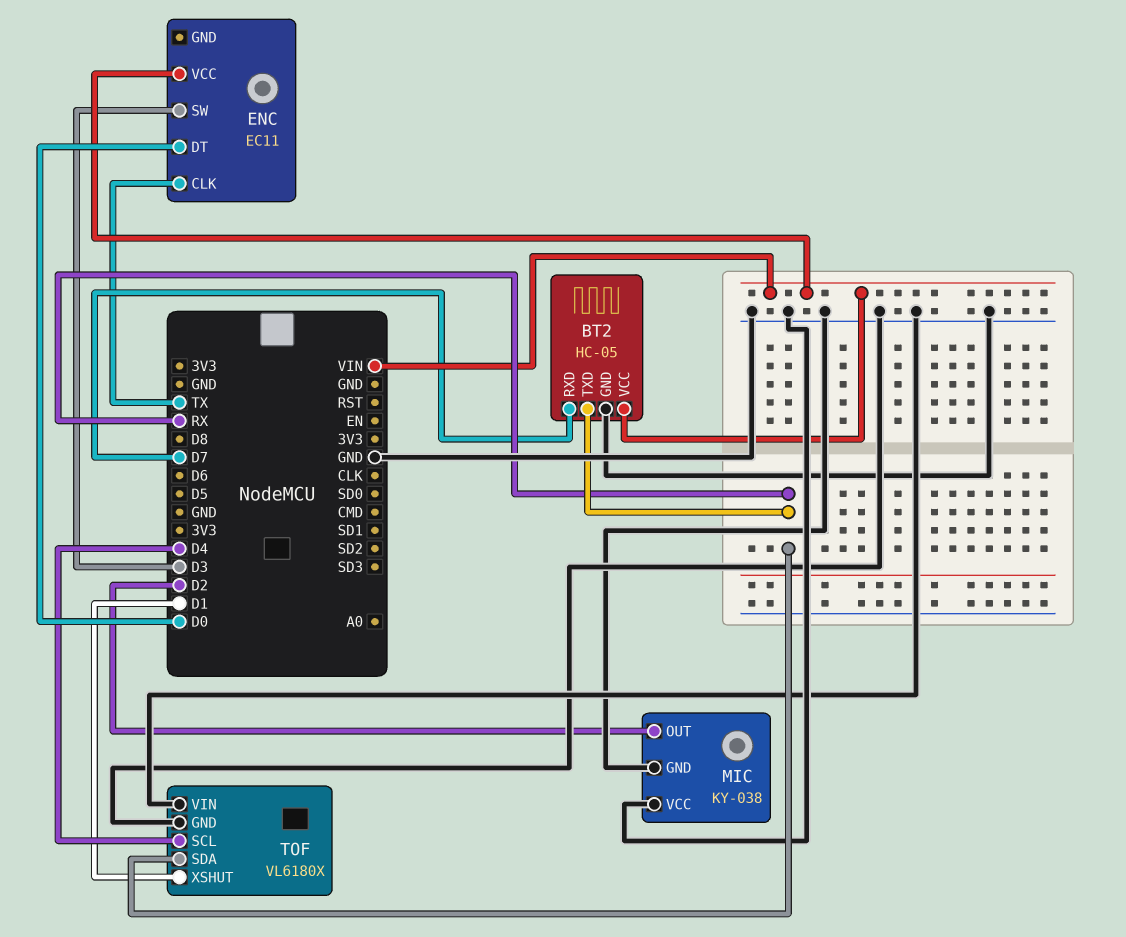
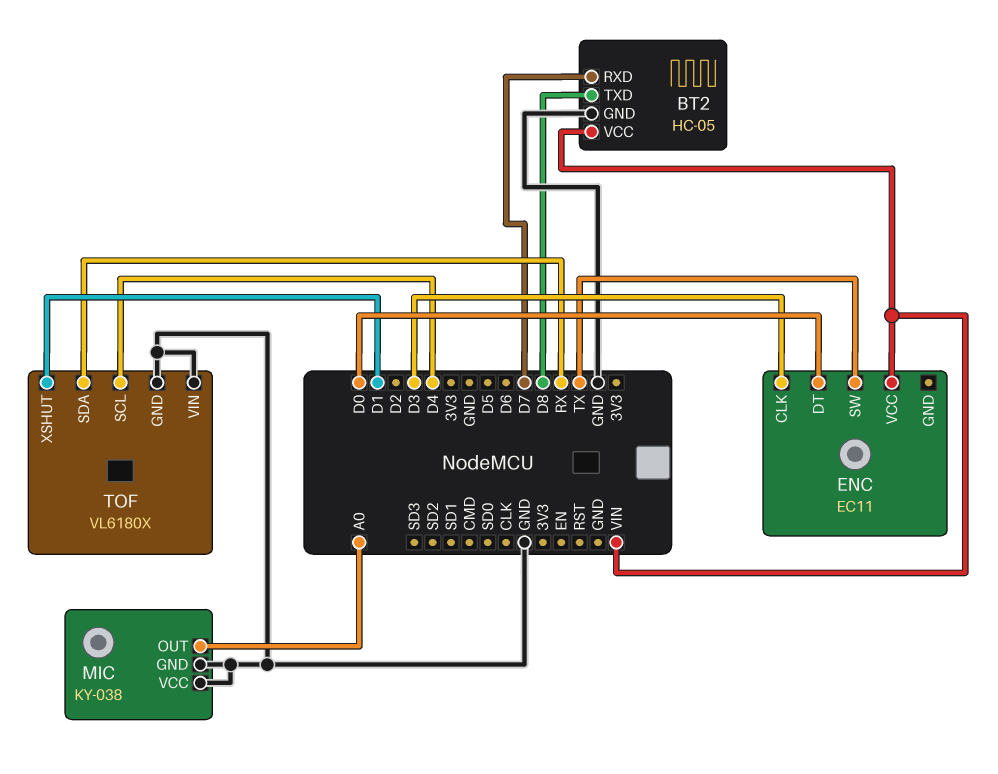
BT2 pin TXD: RX -> D8
ENC pin CLK: TX -> D3
ENC pin SW: D3 -> TX
MIC pin OUT: D2 -> A0

